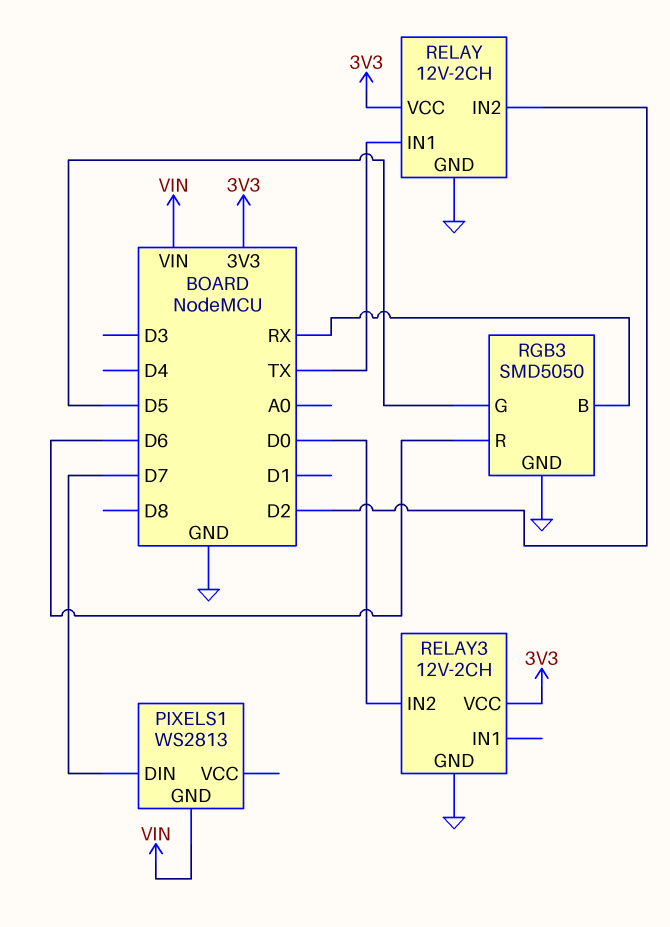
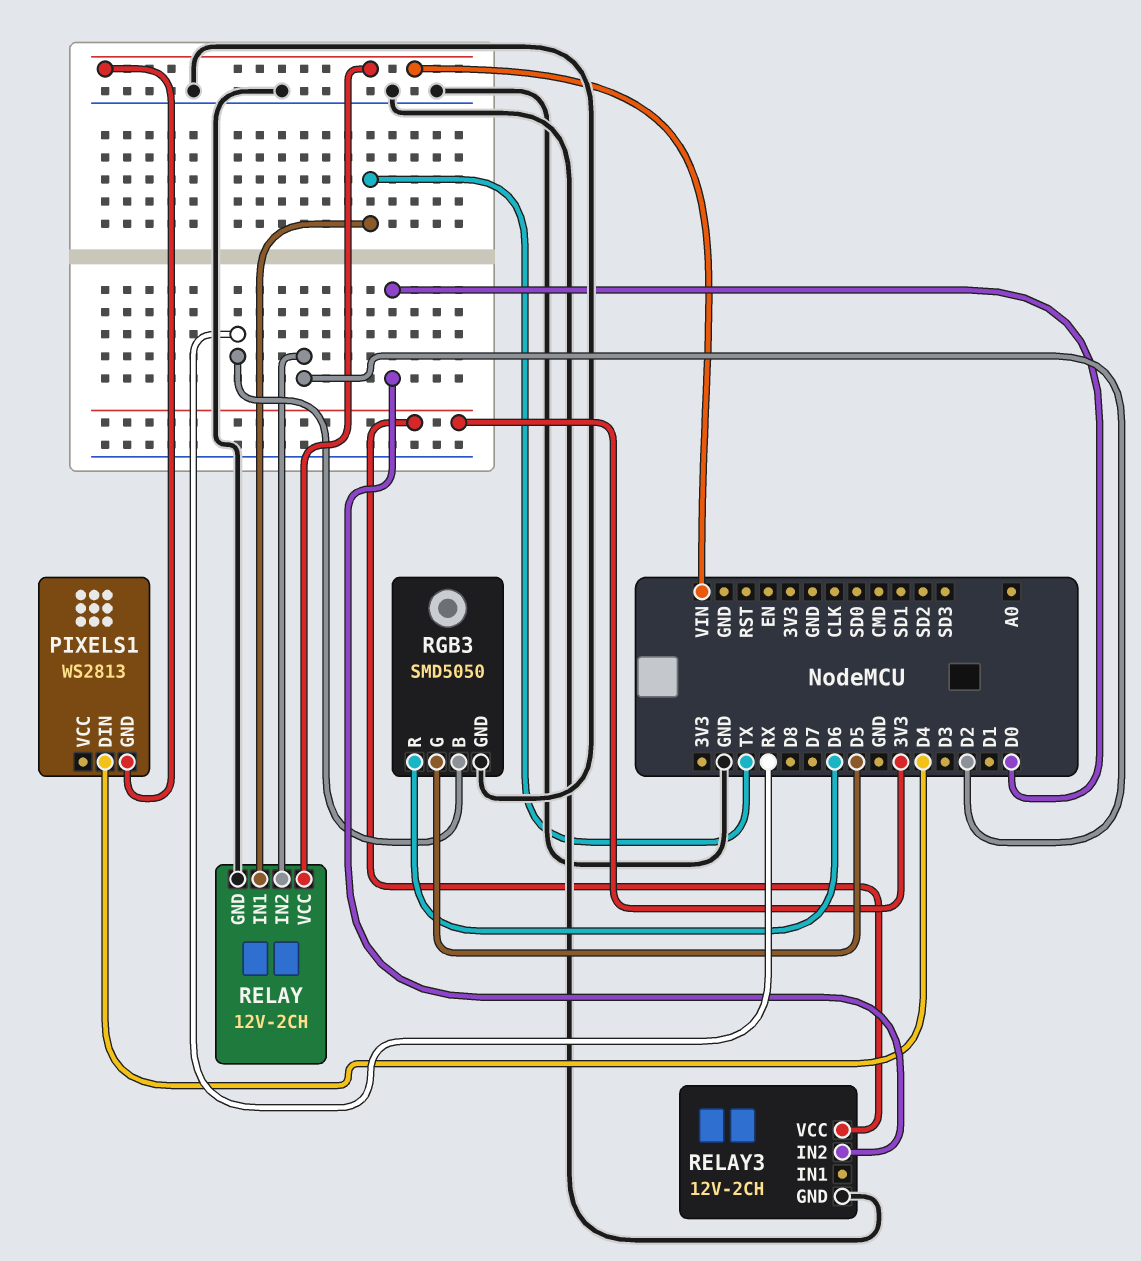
PIXELS1 pin DIN: D7 -> D4
RELAY pin VCC: 3V3 -> VIN

